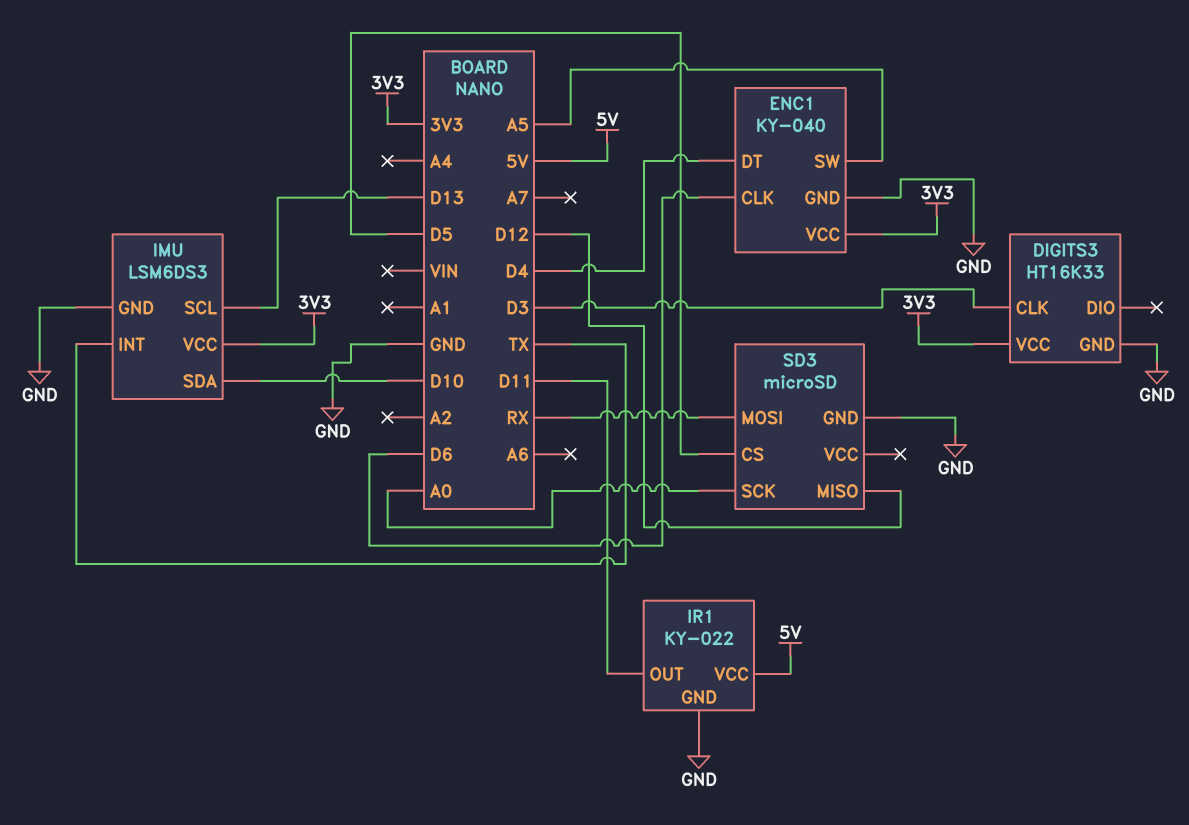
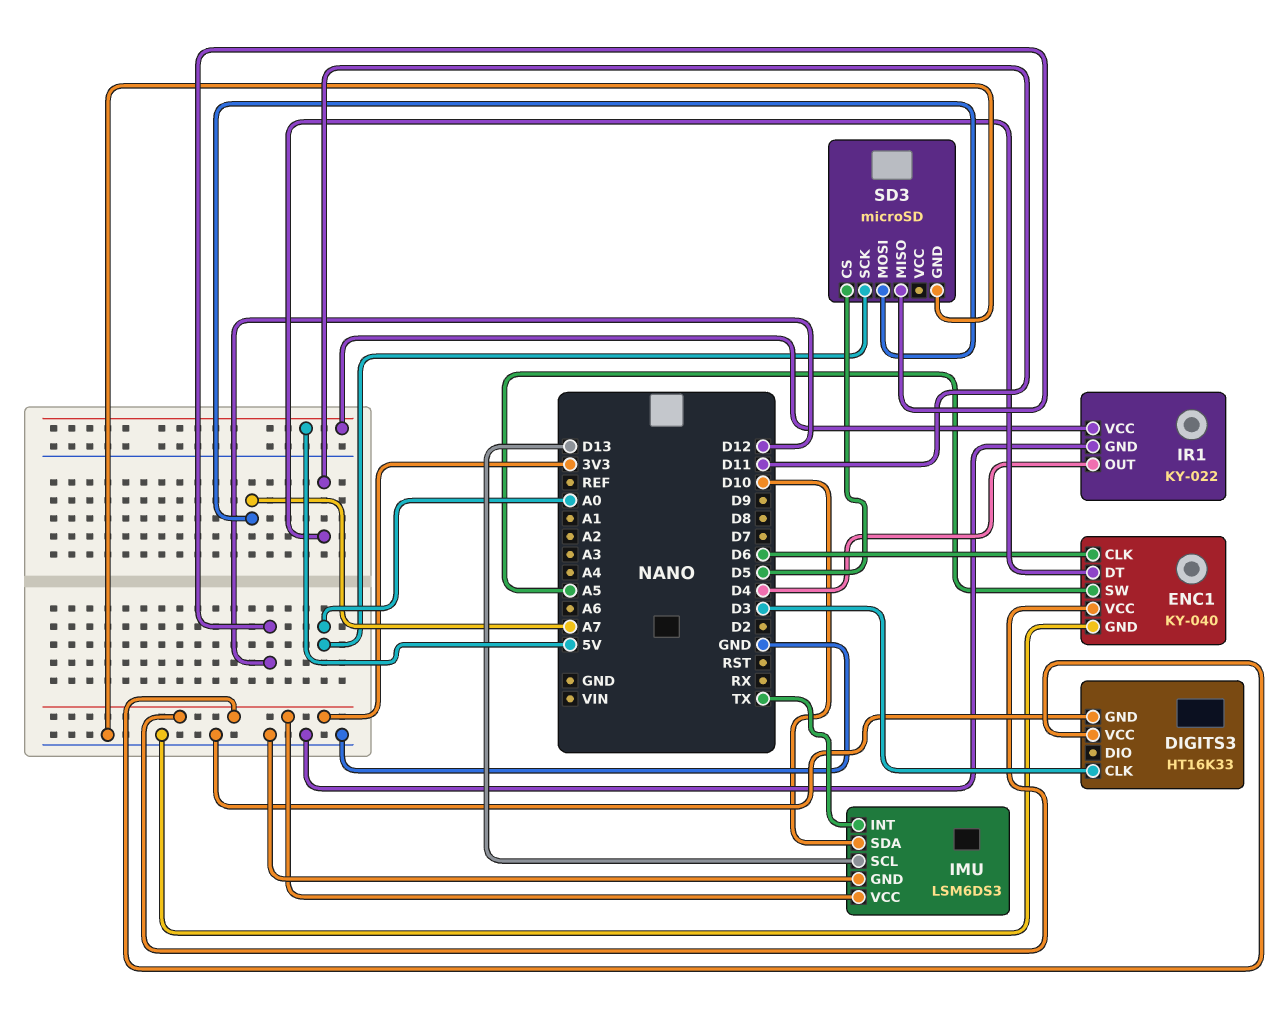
ENC1 pin DT: D4 -> D11
IR1 pin OUT: D11 -> D4
SD3 pin MOSI: RX -> A7

